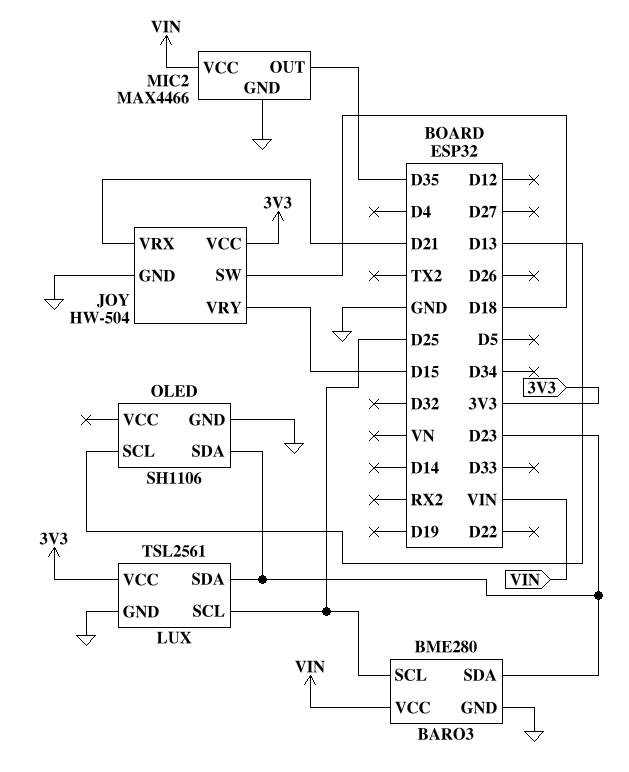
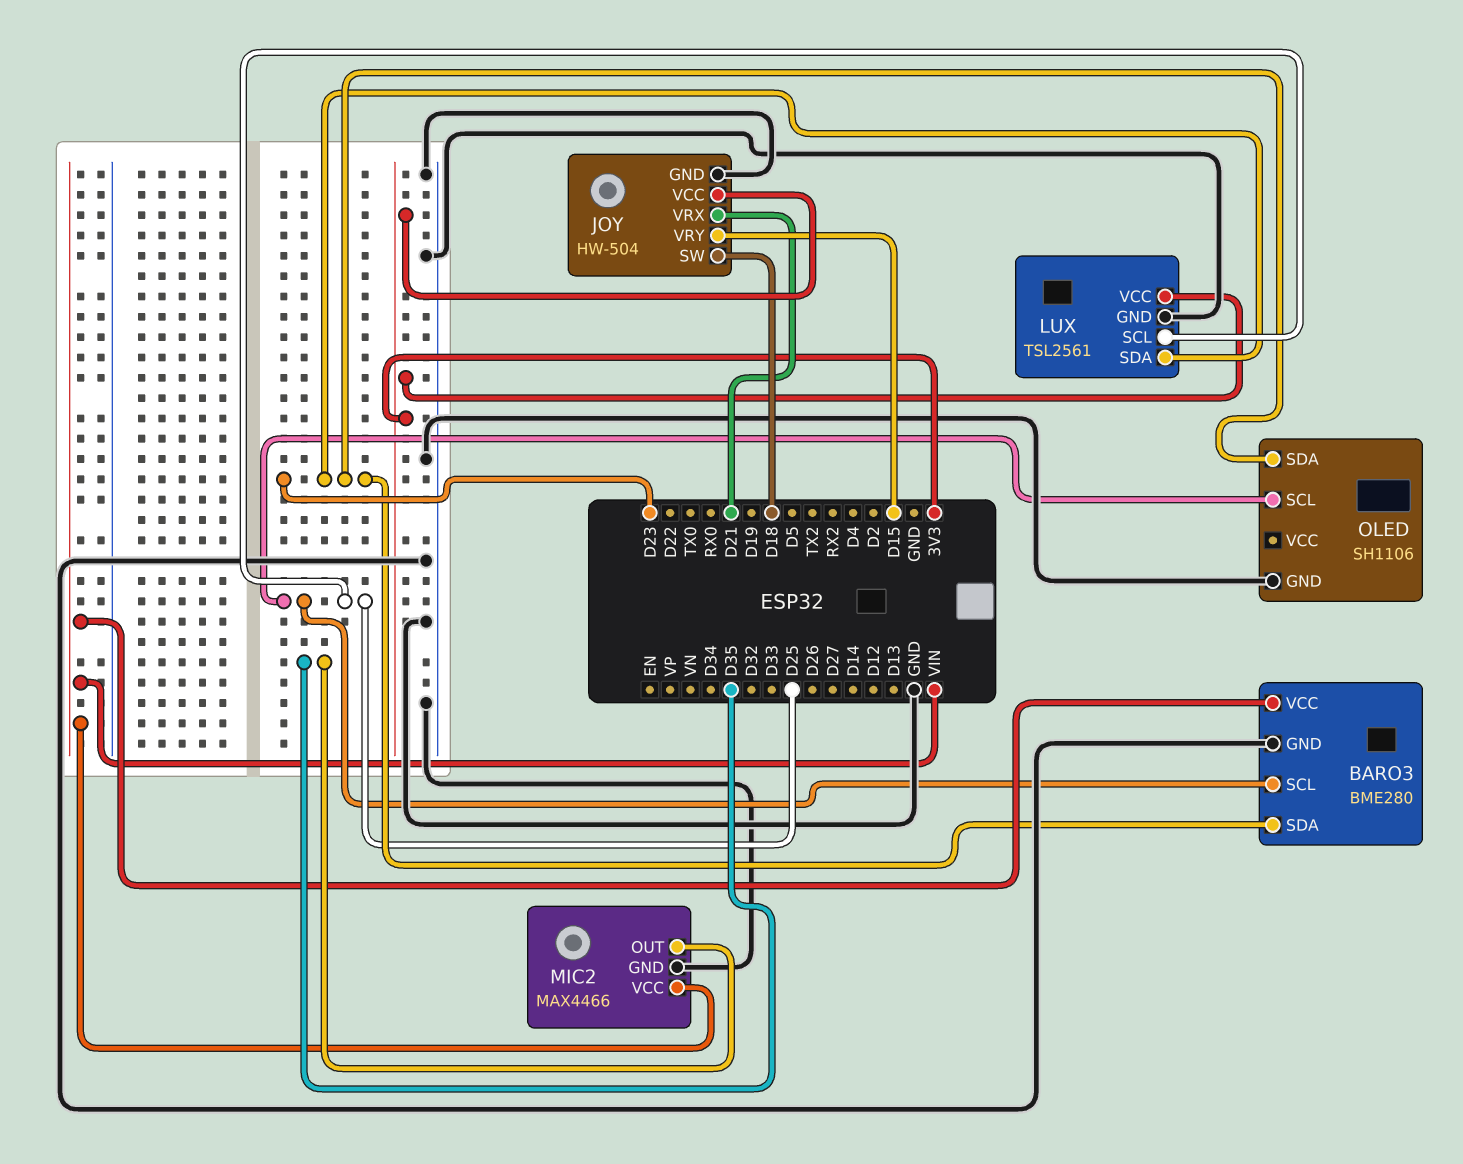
OLED pin SCL: D13 -> D25

